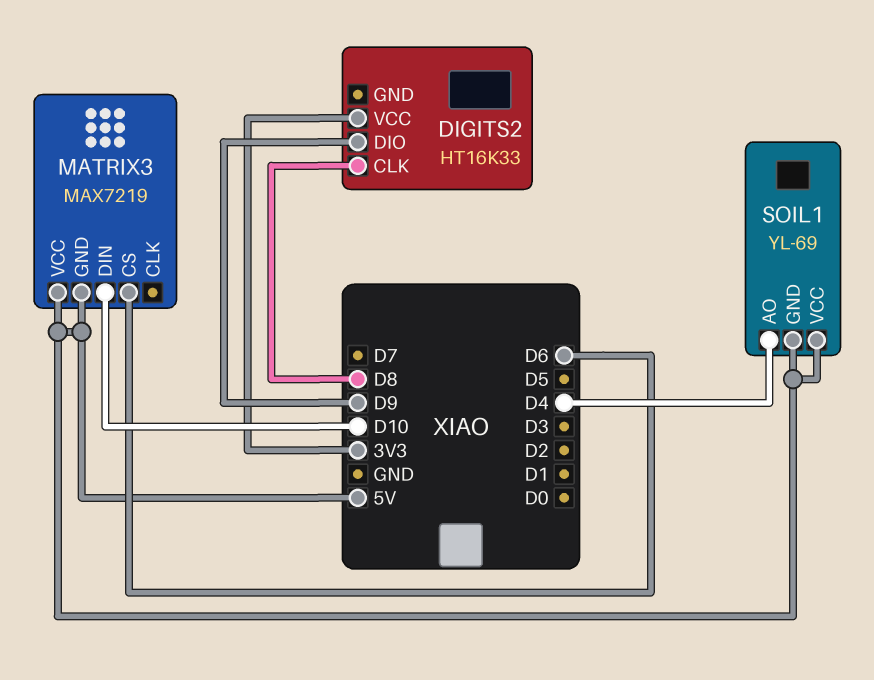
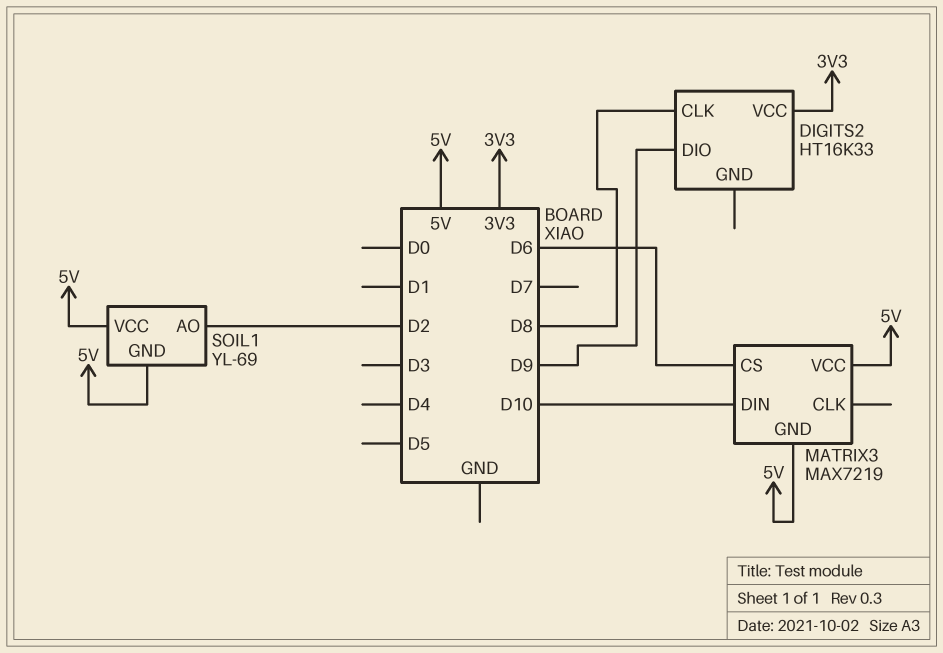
SOIL1 pin AO: D4 -> D2

